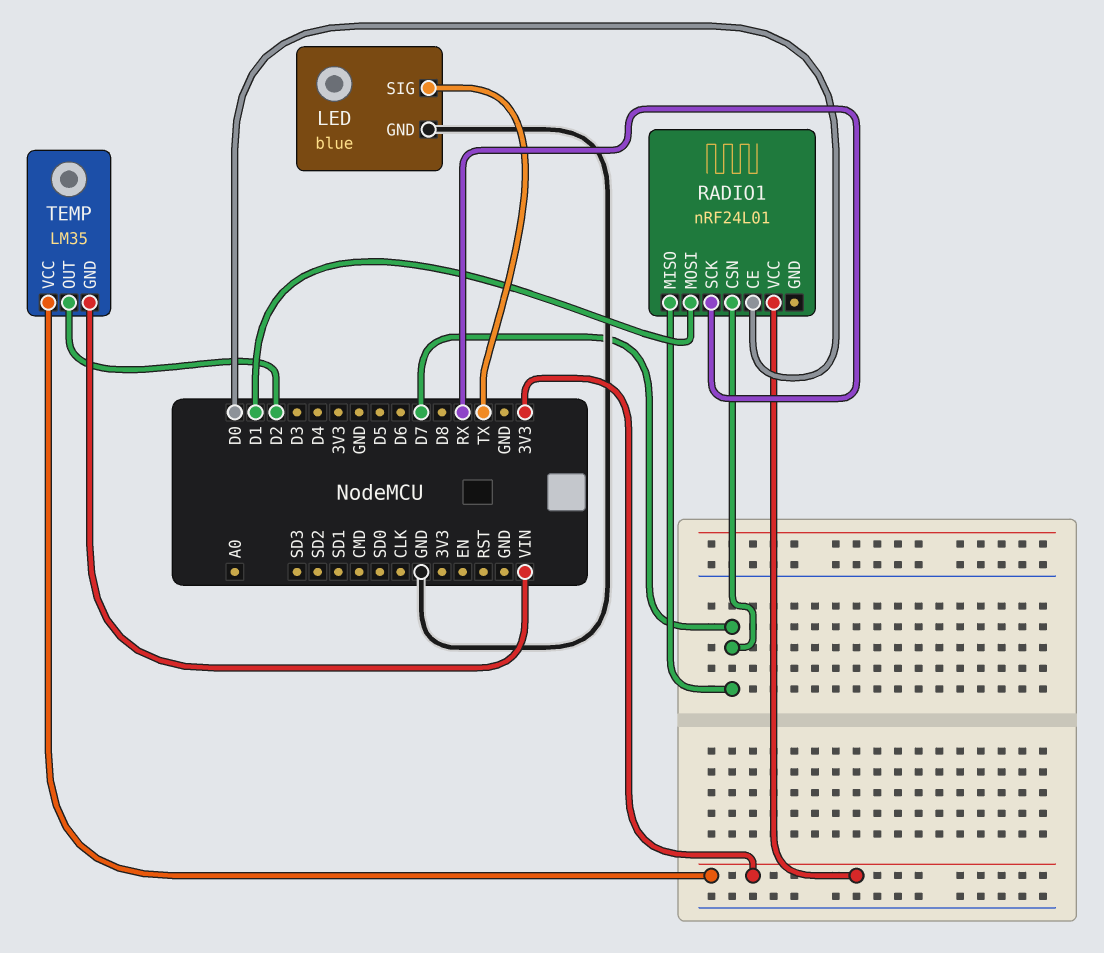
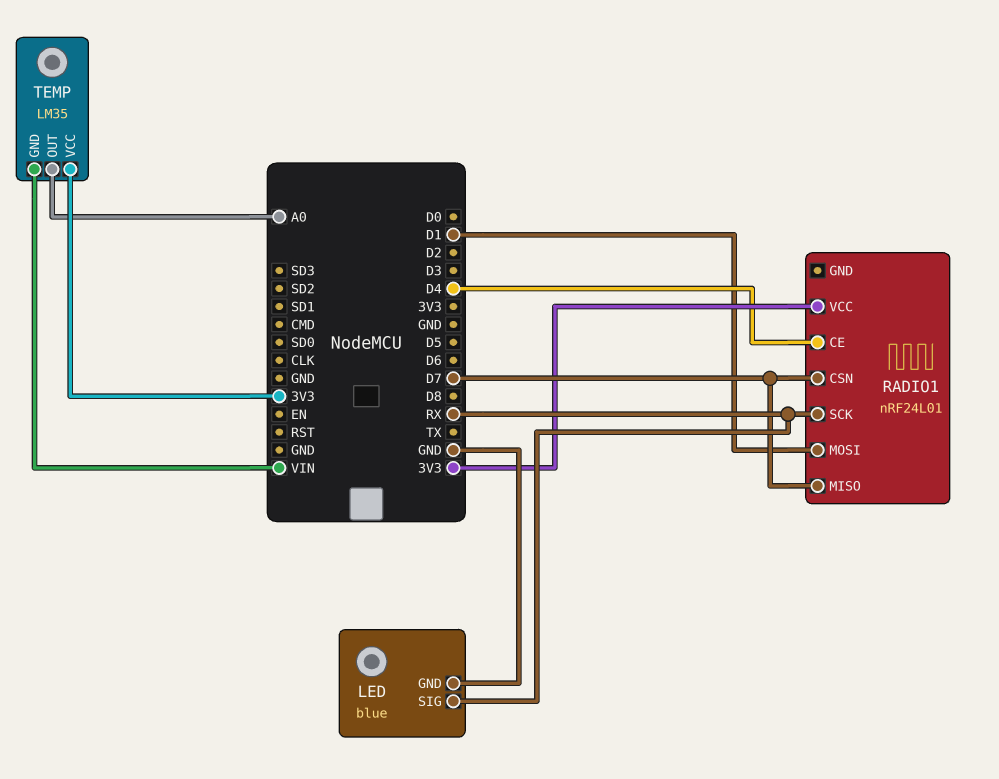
LED pin SIG: TX -> RX
RADIO1 pin CE: D0 -> D4
TEMP pin OUT: D2 -> A0

